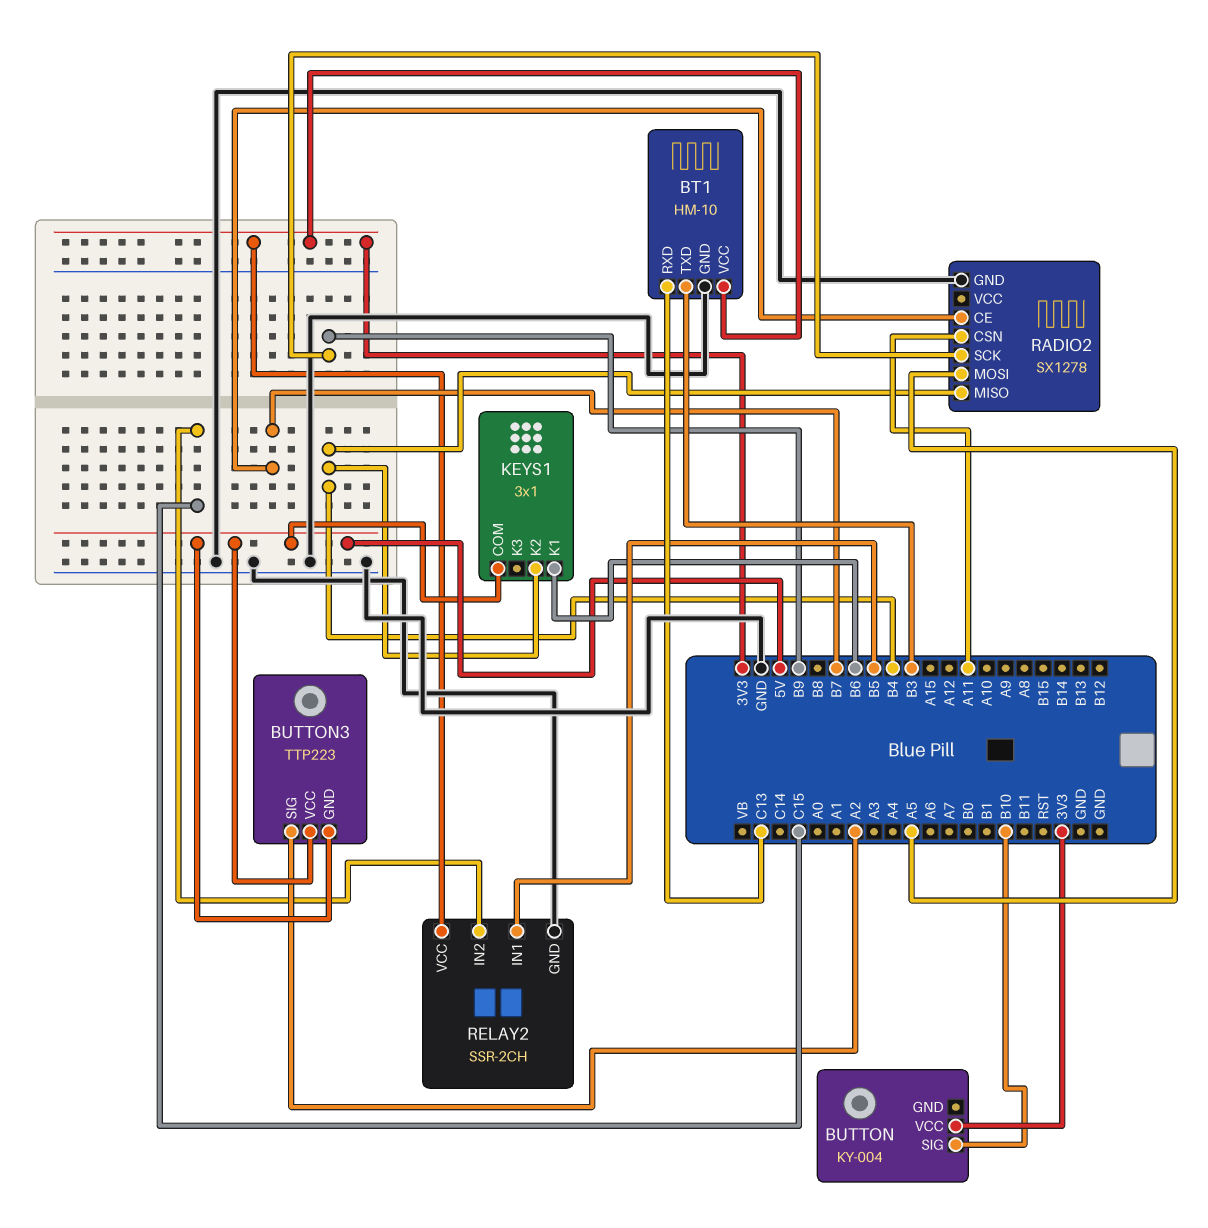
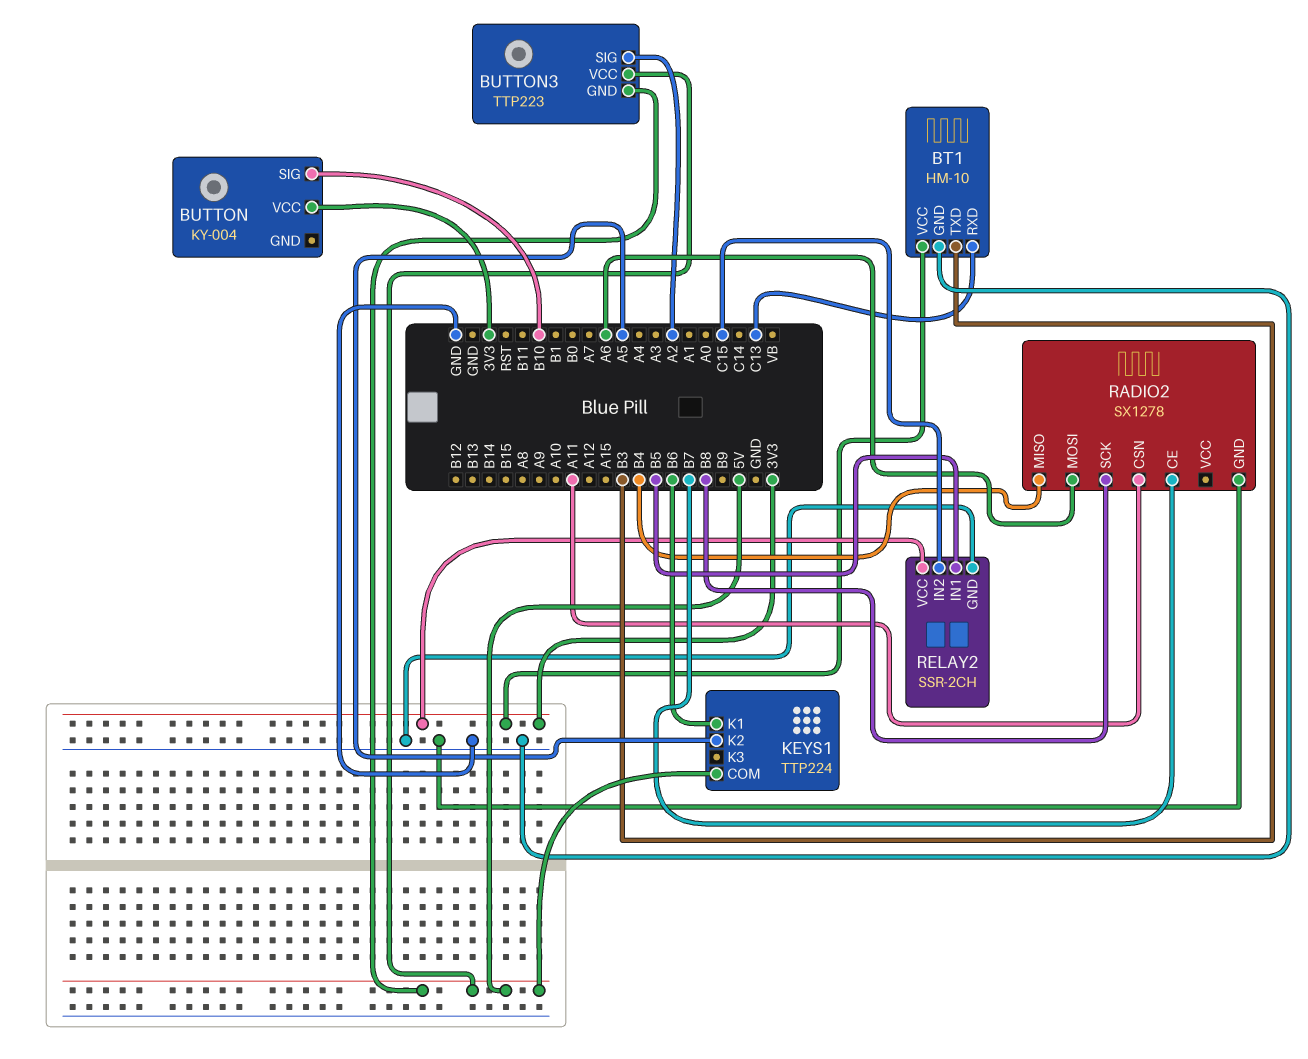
KEYS1: 3x1 -> TTP224
KEYS1 pin K2: B4 -> A5
RADIO2 pin MOSI: A5 -> A6
RADIO2 pin SCK: B9 -> B8

